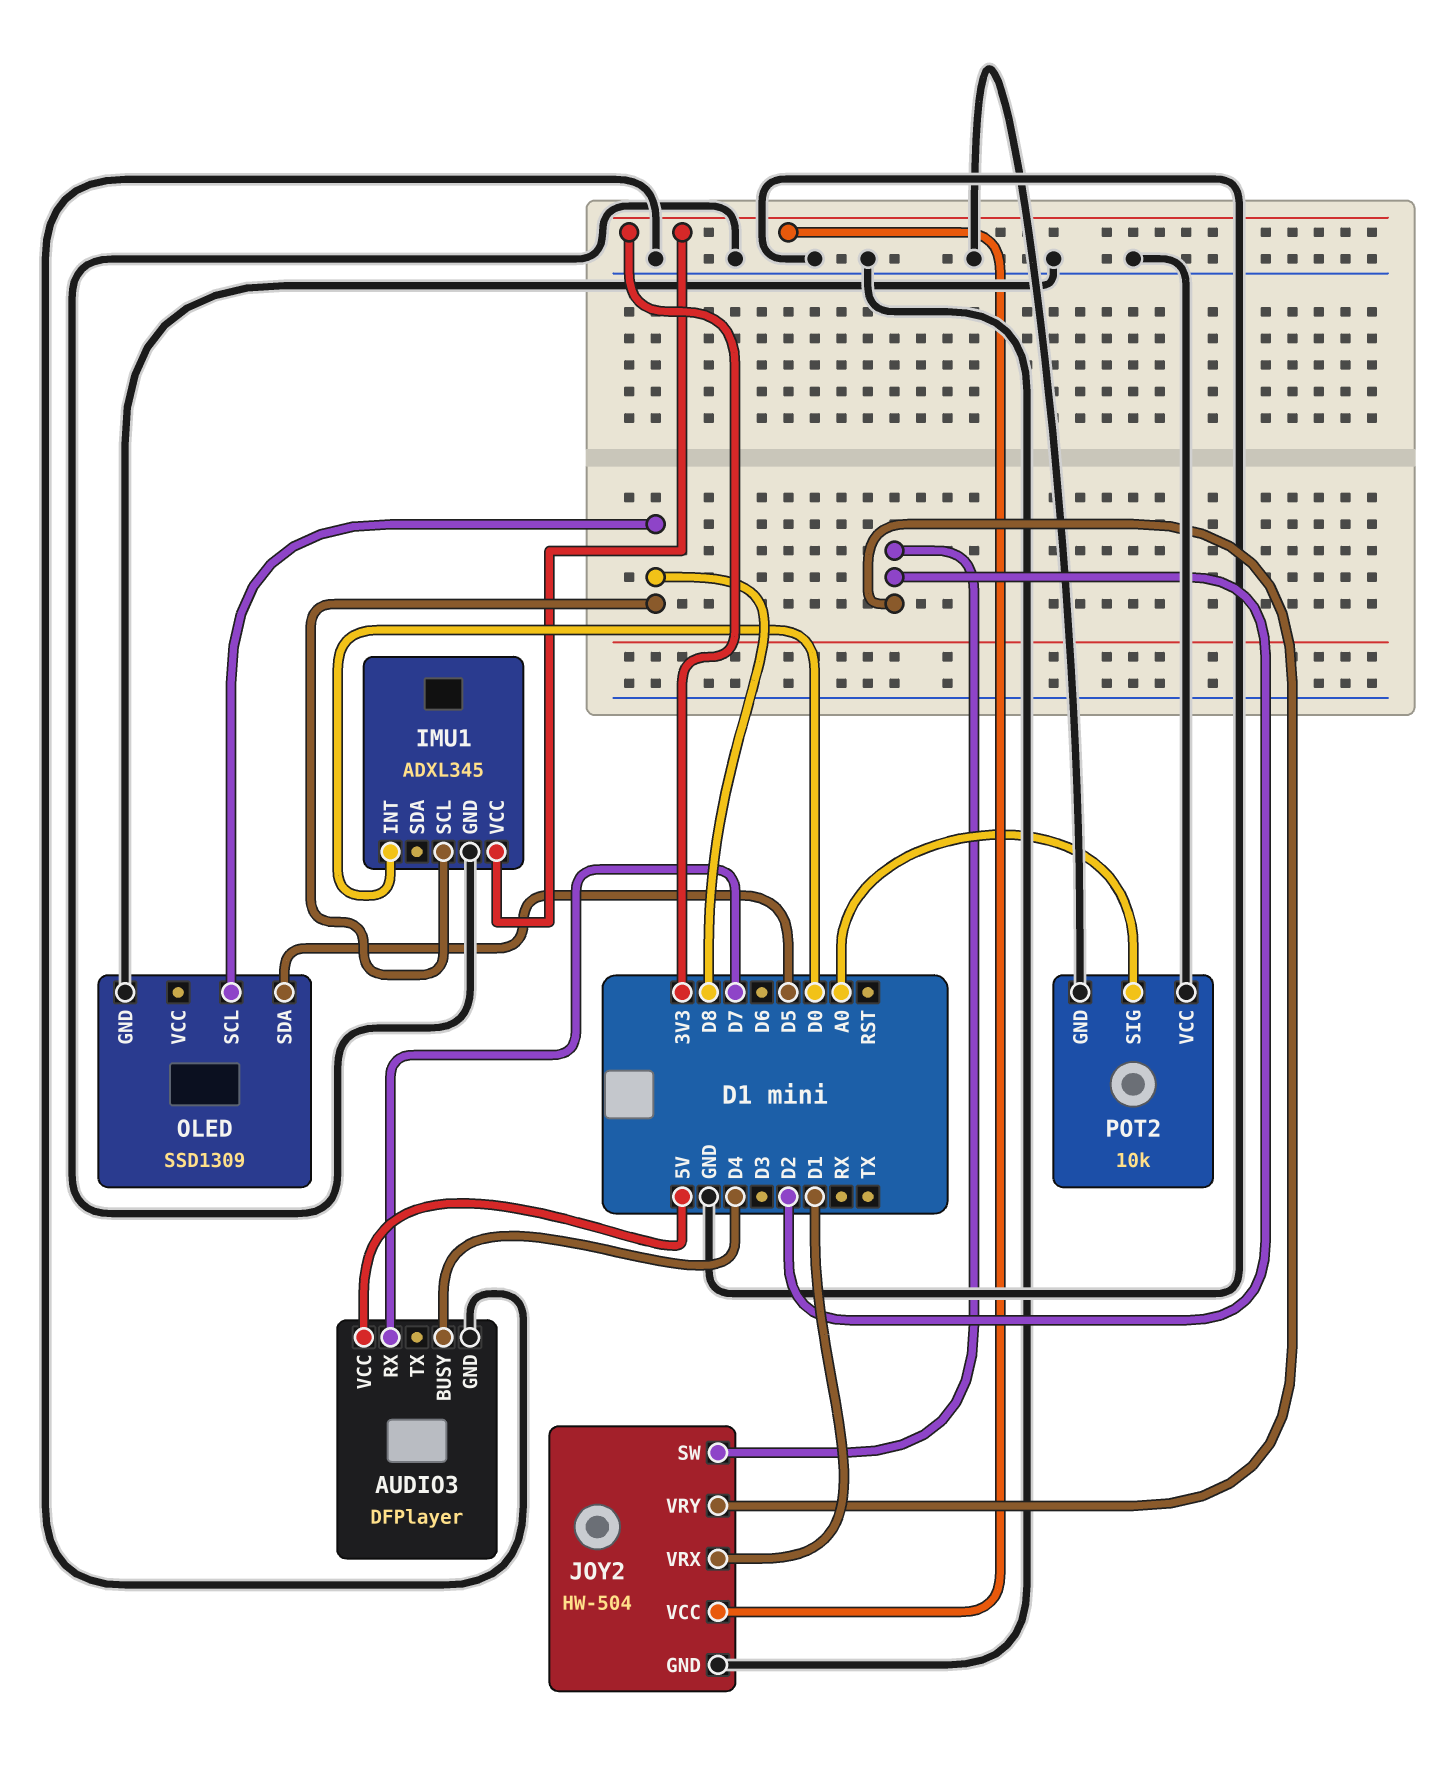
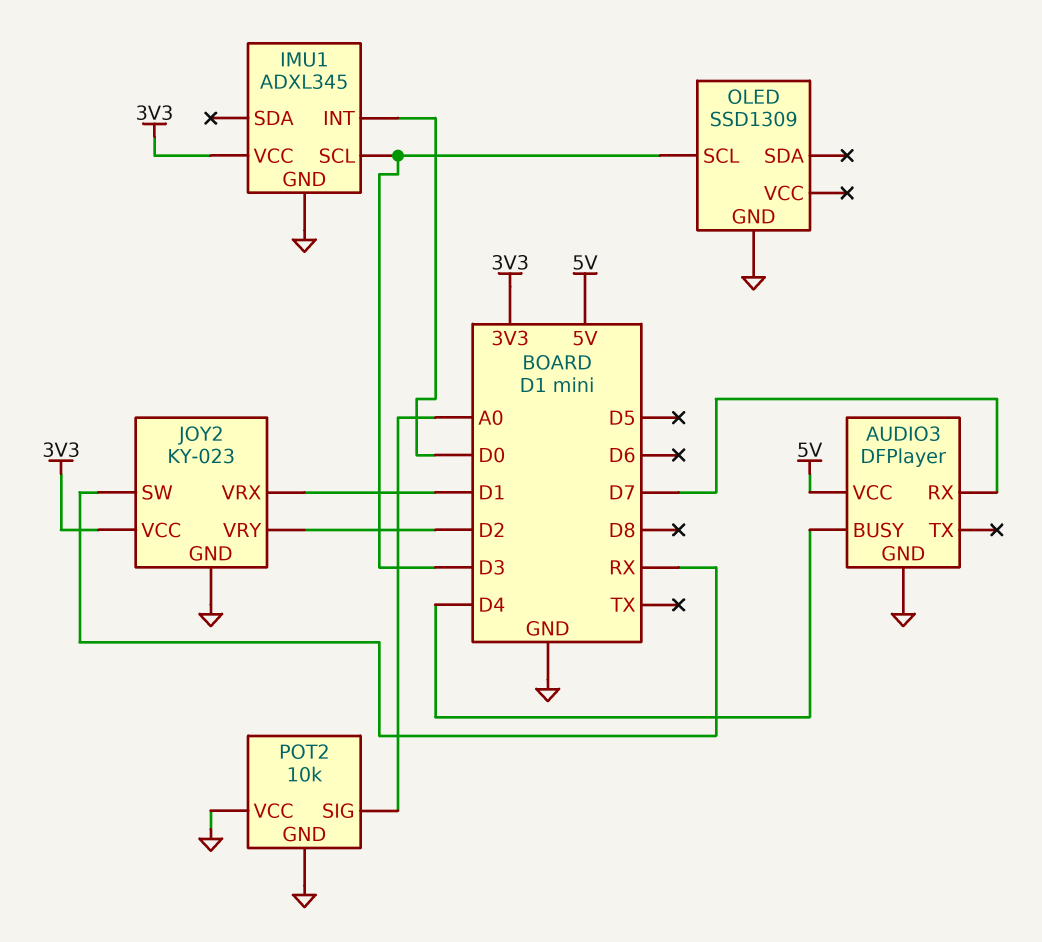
IMU1 pin SCL: D8 -> D3
JOY2: HW-504 -> KY-023
JOY2 pin SW: D2 -> RX
OLED pin SCL: D8 -> D3
OLED pin SDA: D5 -> none

